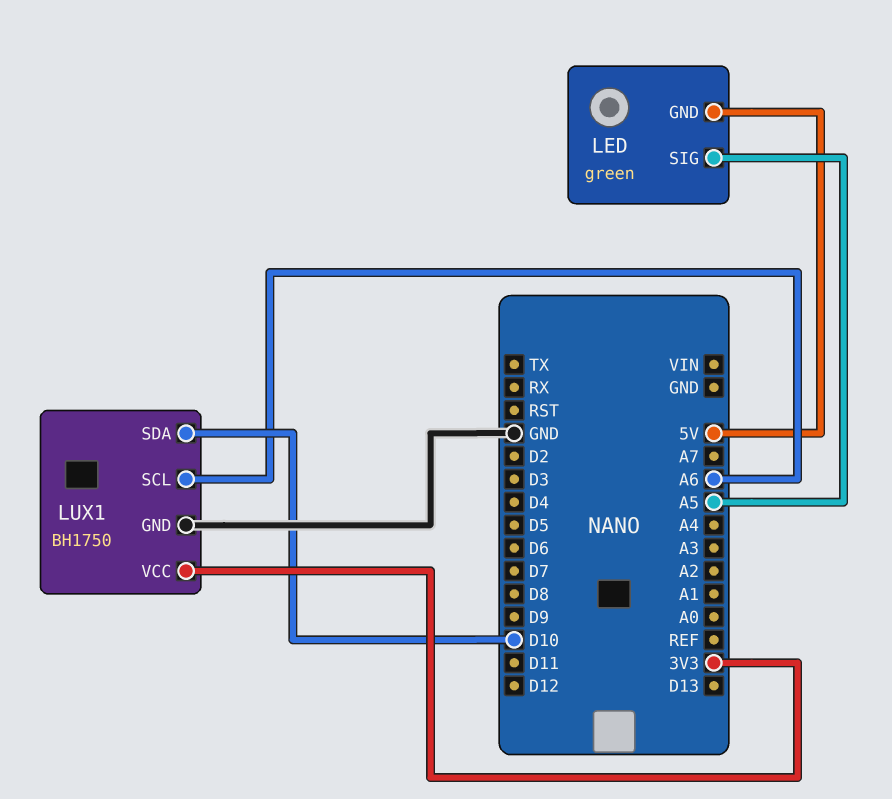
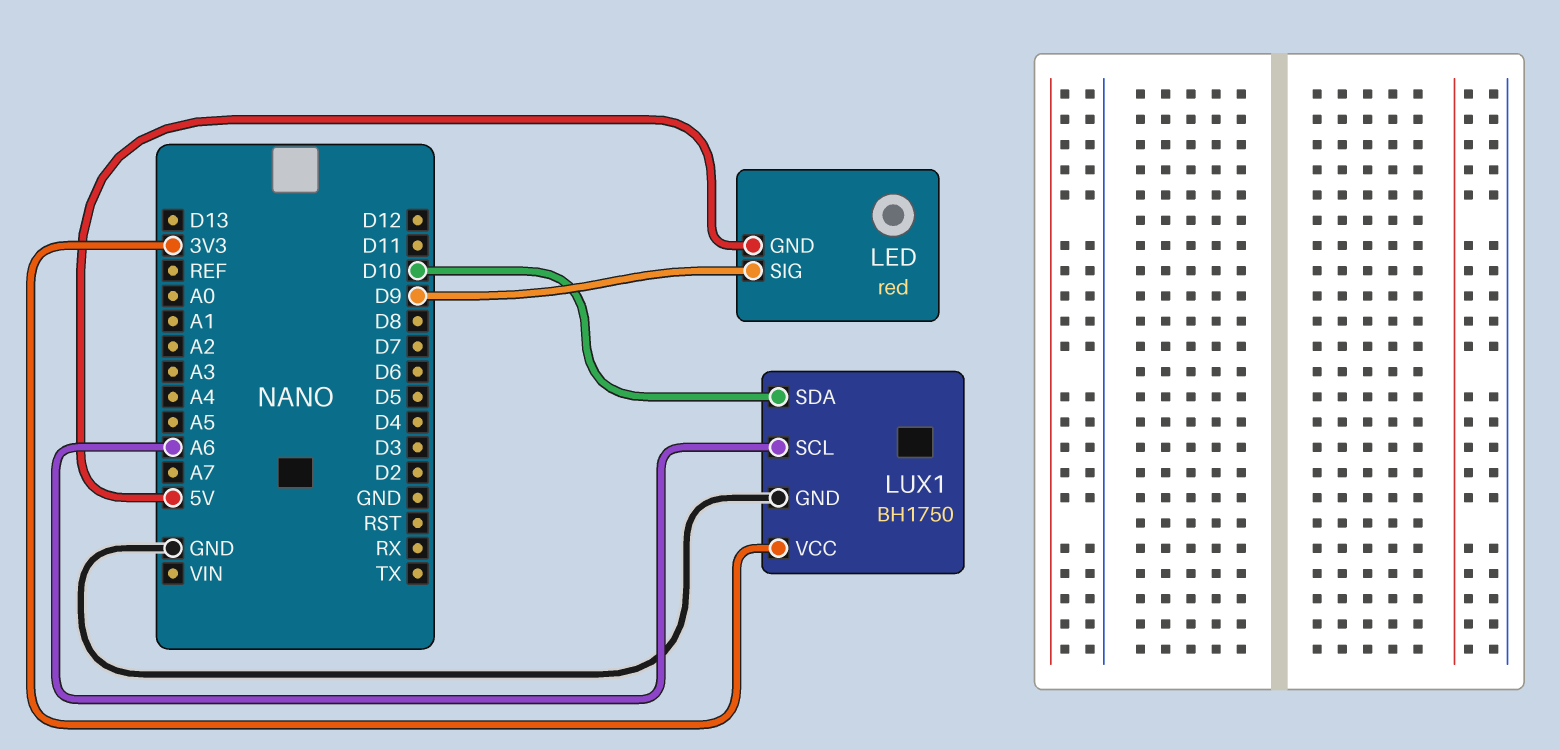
LED: green -> red
LED pin SIG: A5 -> D9

